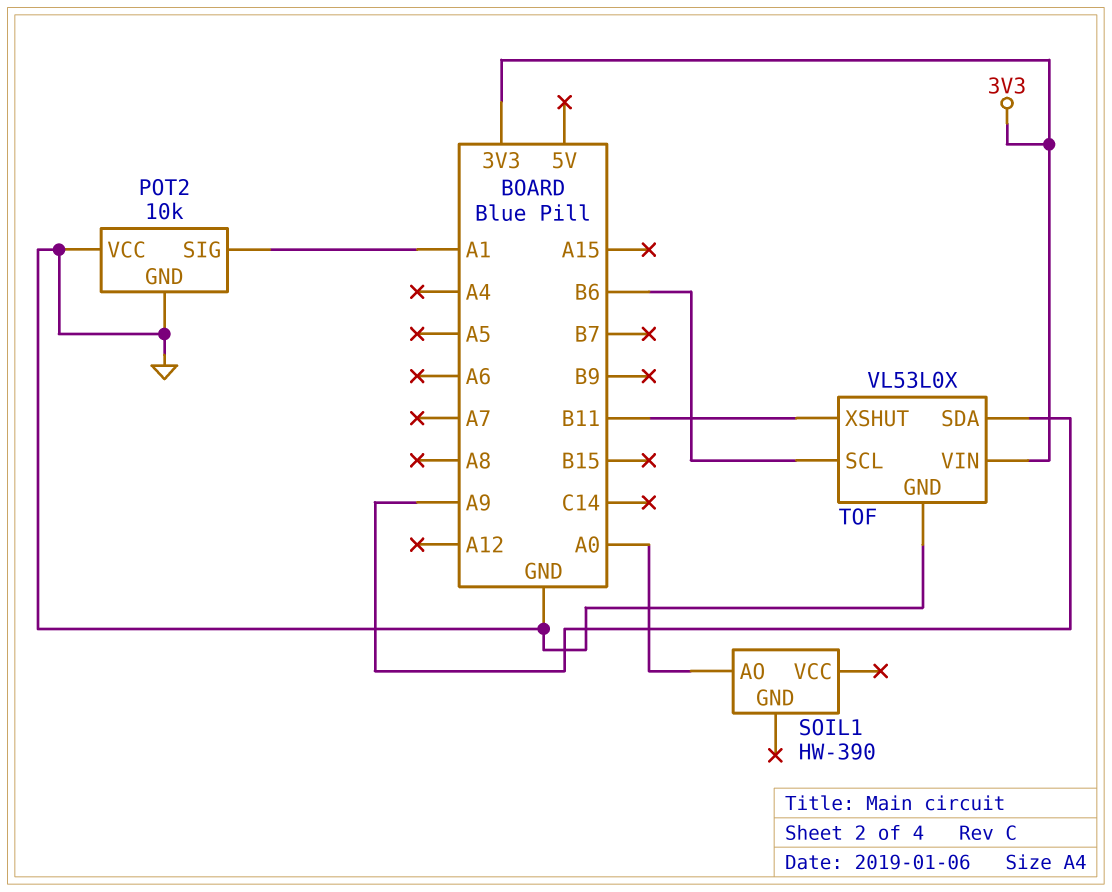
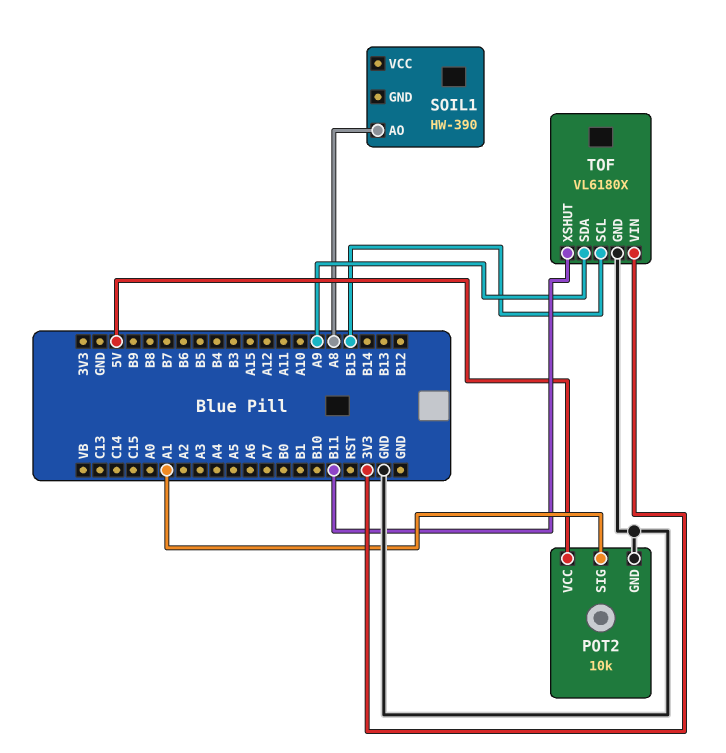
POT2 pin VCC: GND -> 5V
SOIL1 pin AO: A0 -> A8
TOF: VL53L0X -> VL6180X
TOF pin SCL: B6 -> B15

